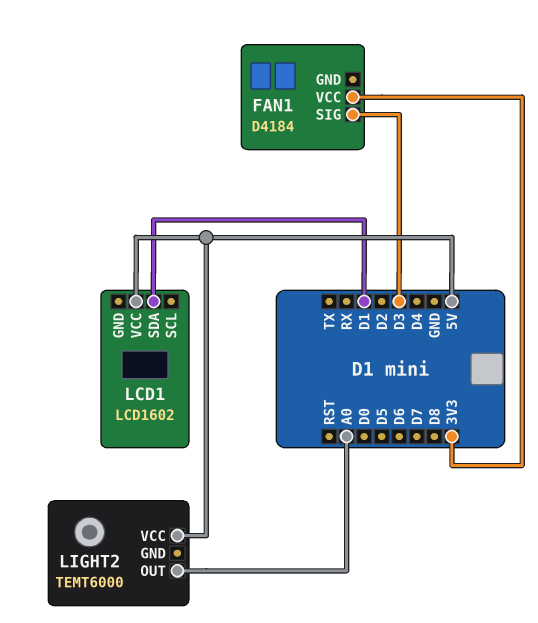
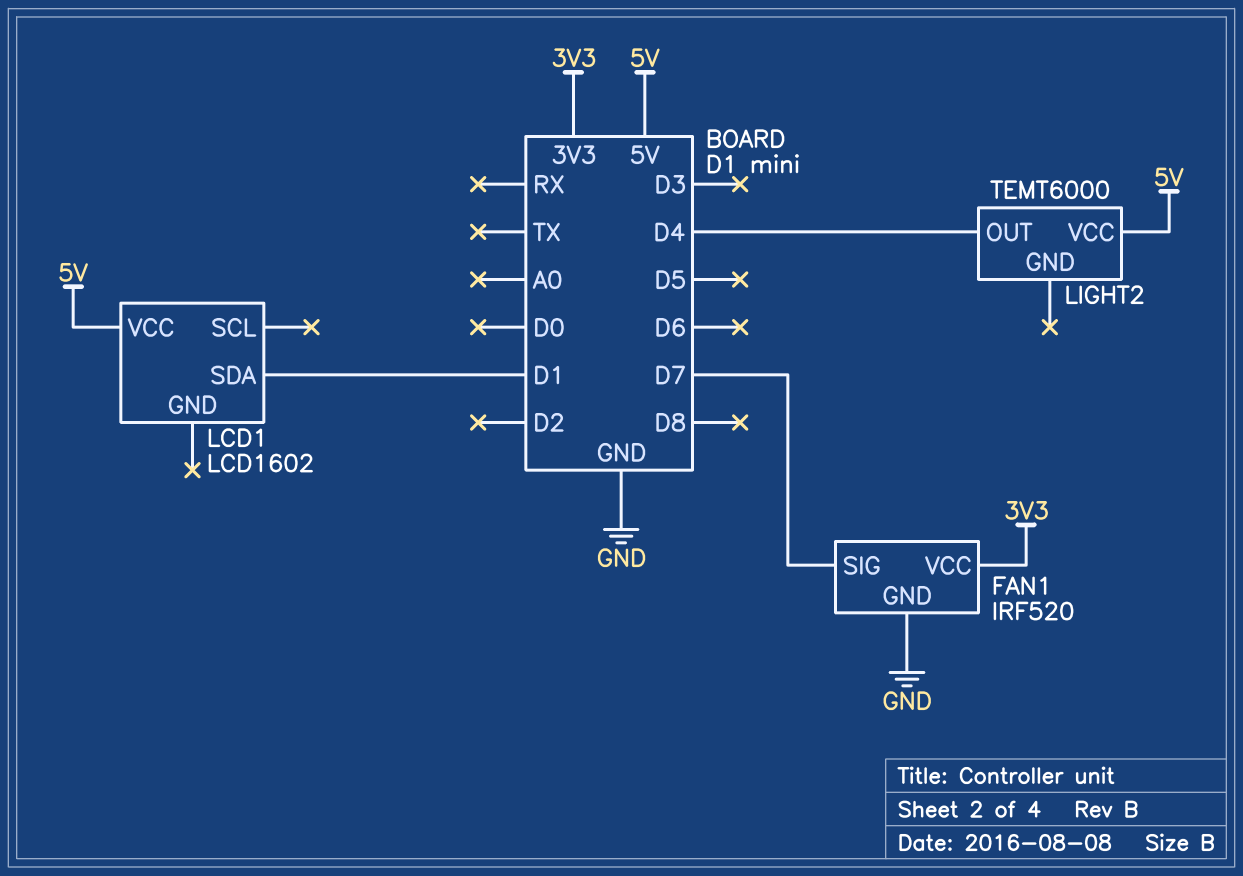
FAN1: D4184 -> IRF520
FAN1 pin GND: none -> GND
FAN1 pin SIG: D3 -> D7
LIGHT2 pin OUT: A0 -> D4

